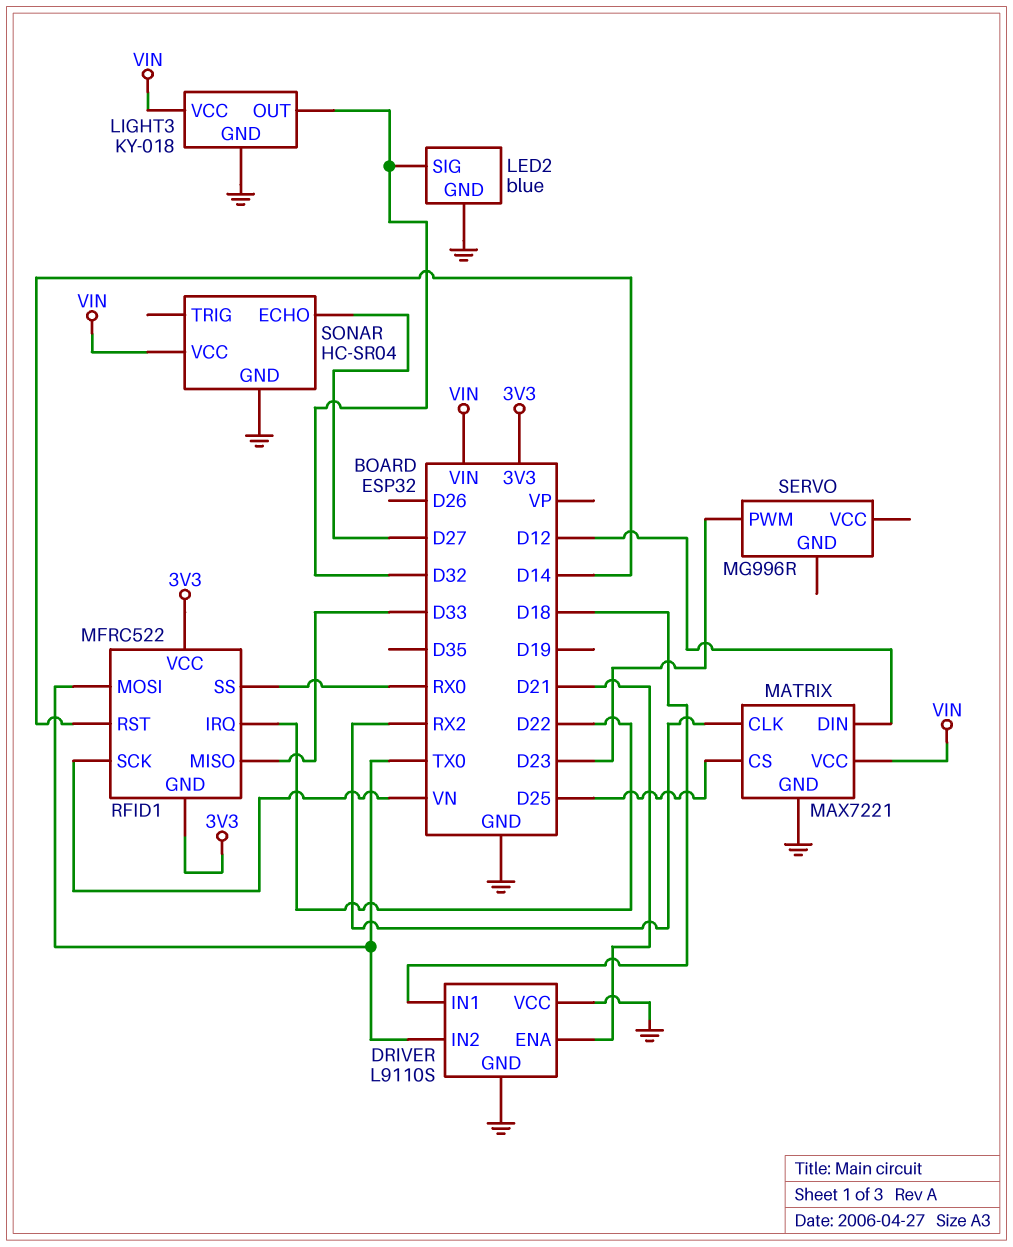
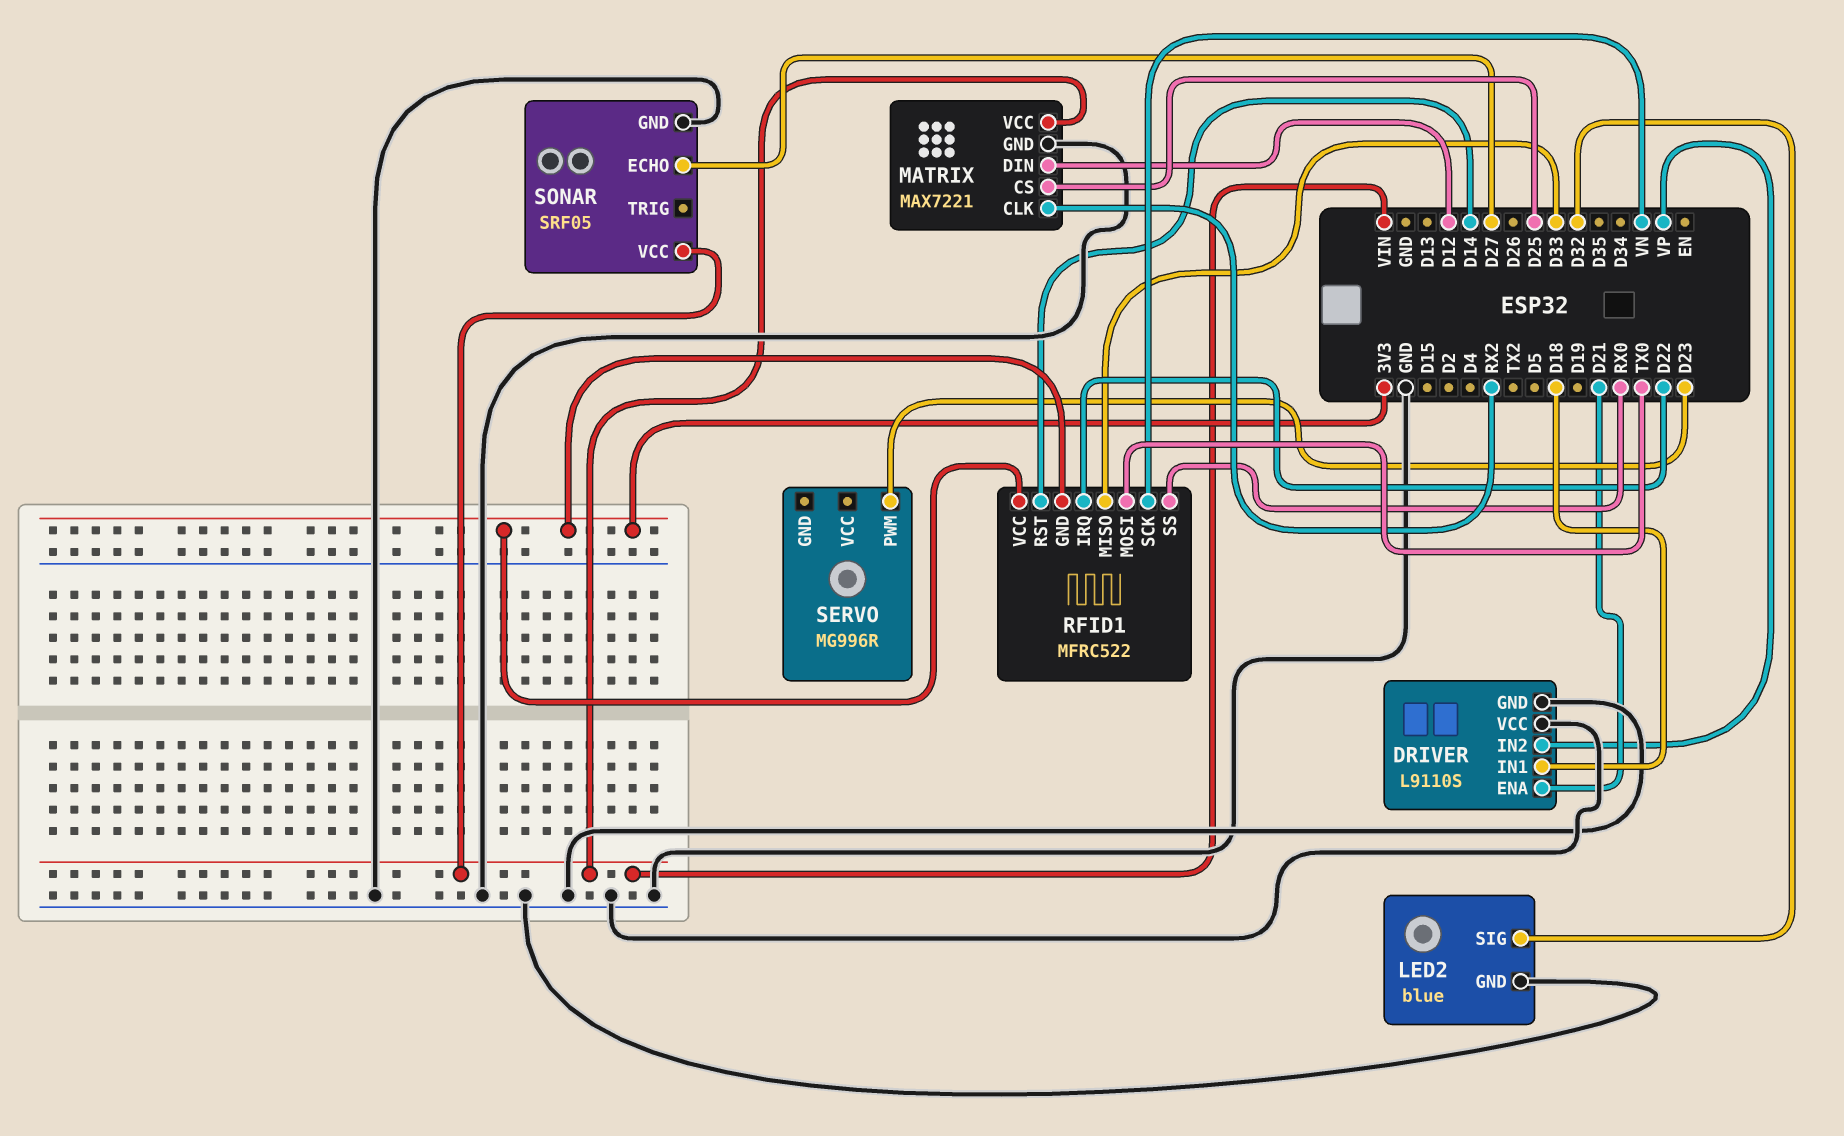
DRIVER pin IN2: TX0 -> VP
LIGHT3: KY-018 -> none
LIGHT3 pin GND: GND -> none
LIGHT3 pin OUT: D32 -> none
LIGHT3 pin VCC: VIN -> none
SONAR: HC-SR04 -> SRF05

